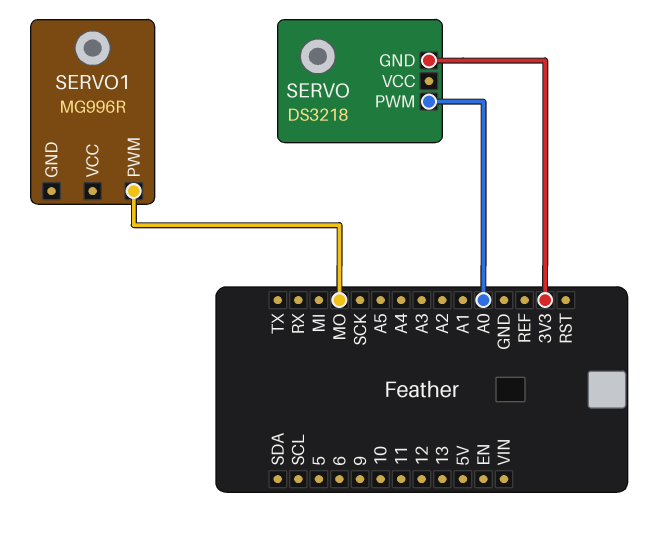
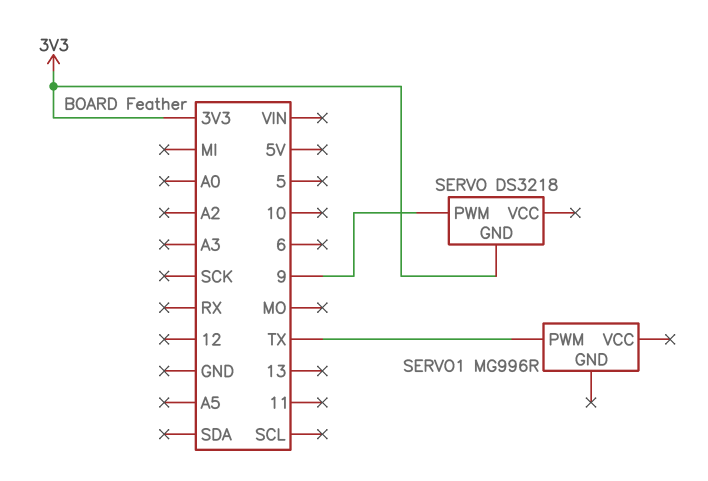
SERVO pin PWM: A0 -> 9
SERVO1 pin PWM: MO -> TX

